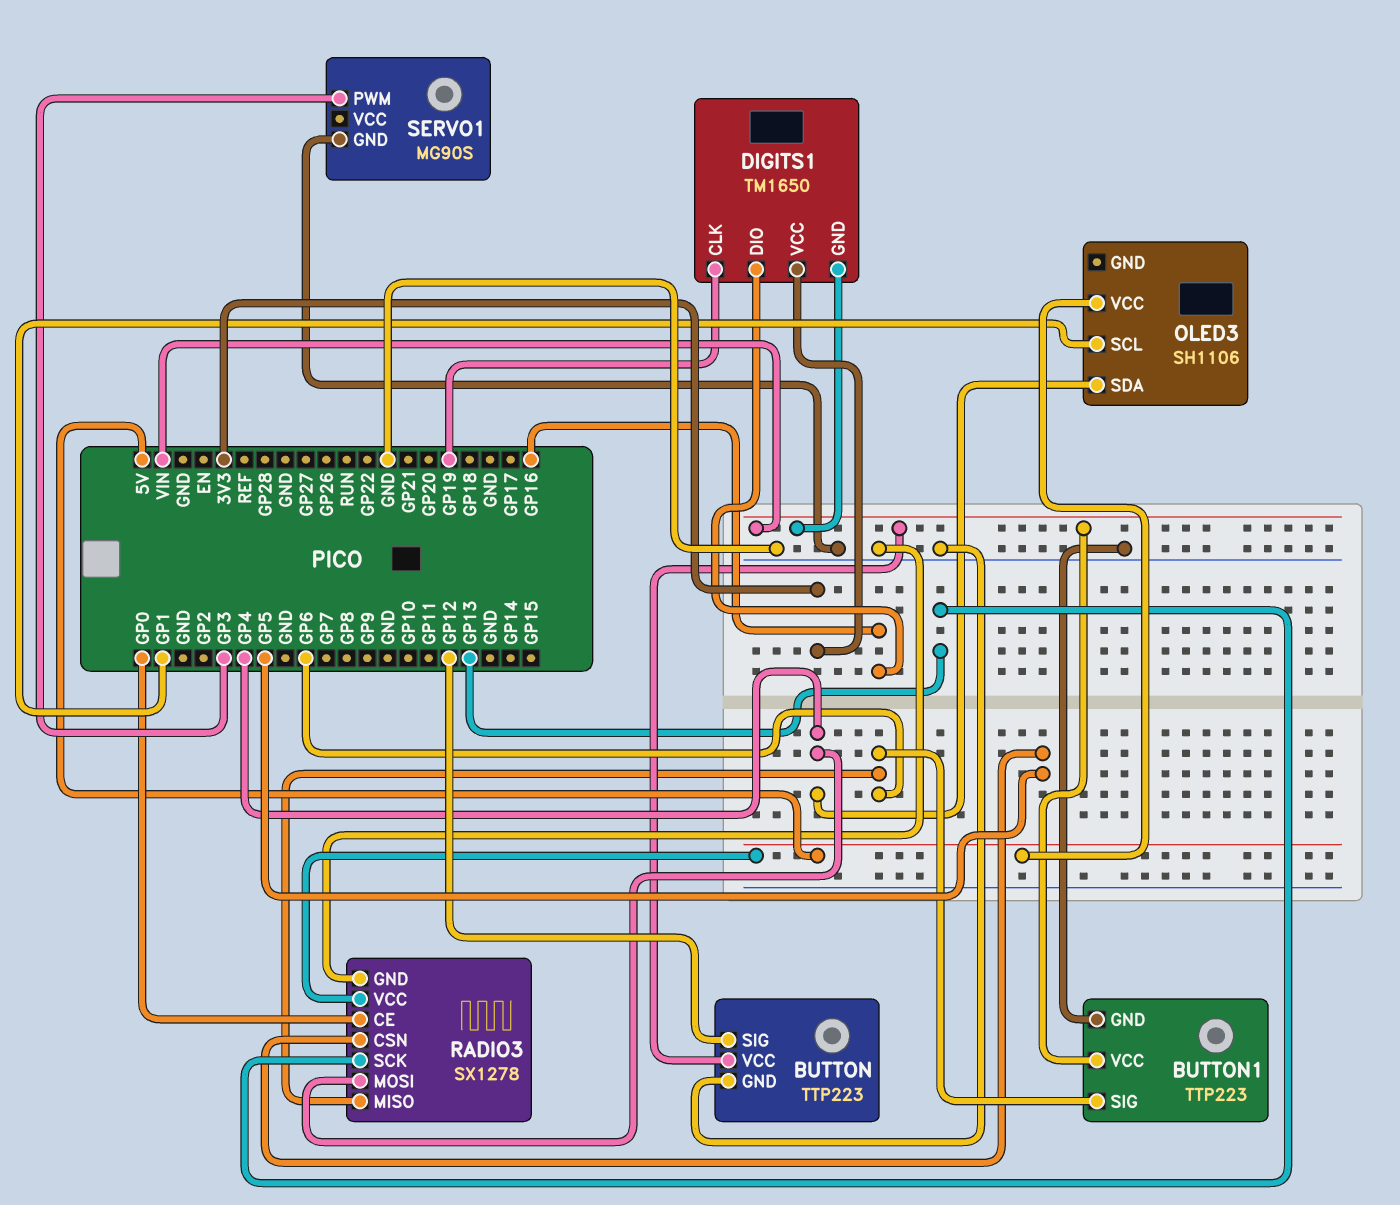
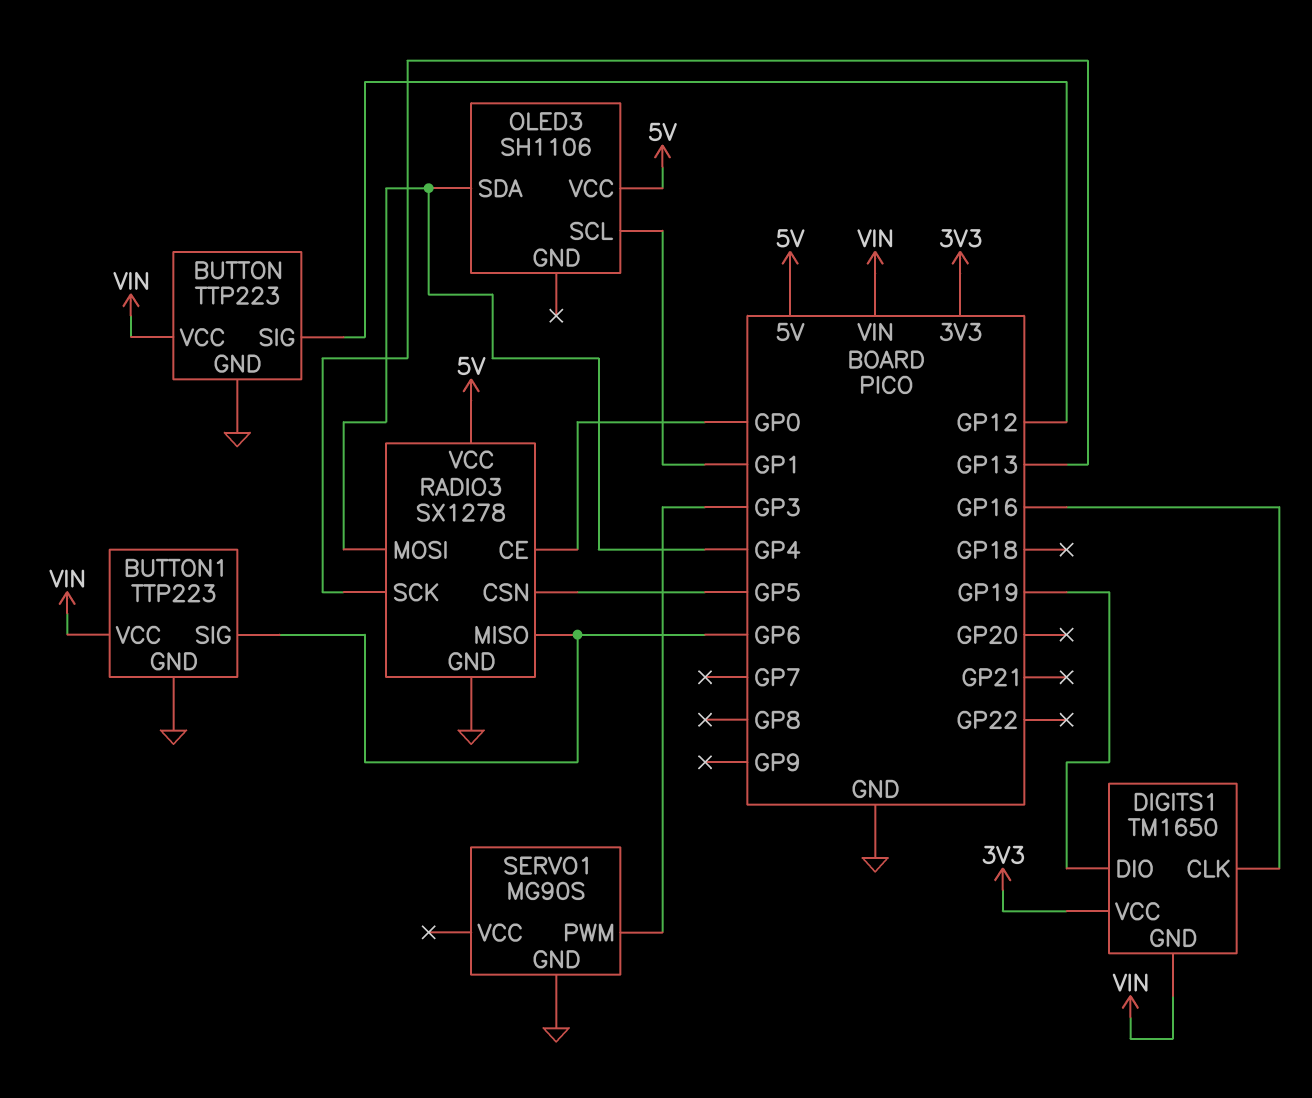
DIGITS1 pin CLK: GP19 -> GP16
DIGITS1 pin DIO: GP16 -> GP19

